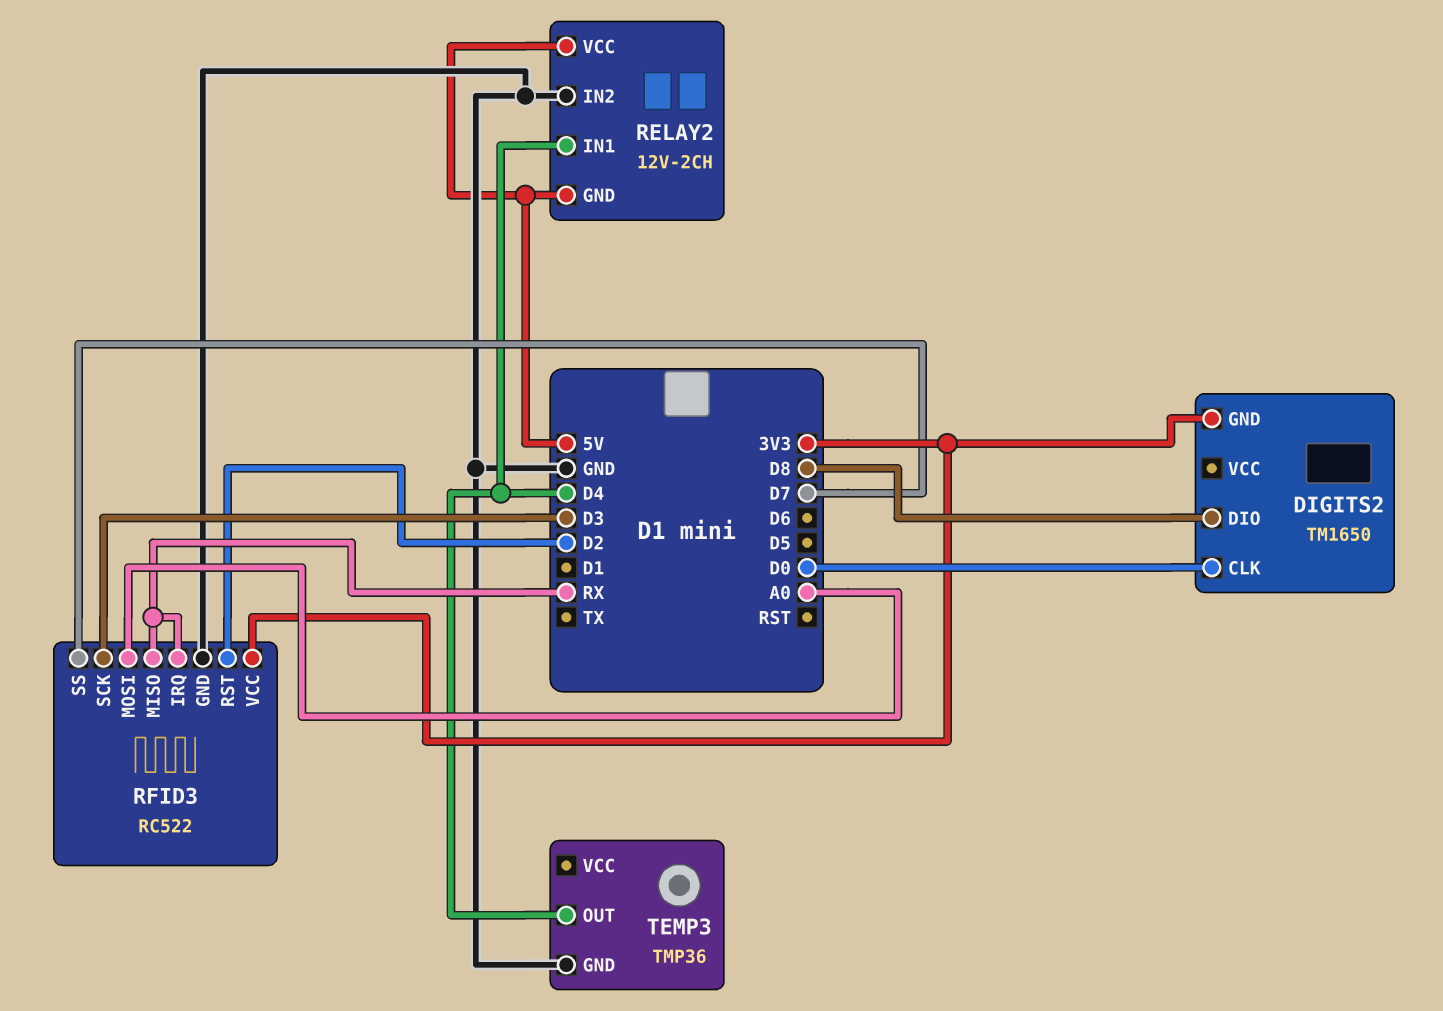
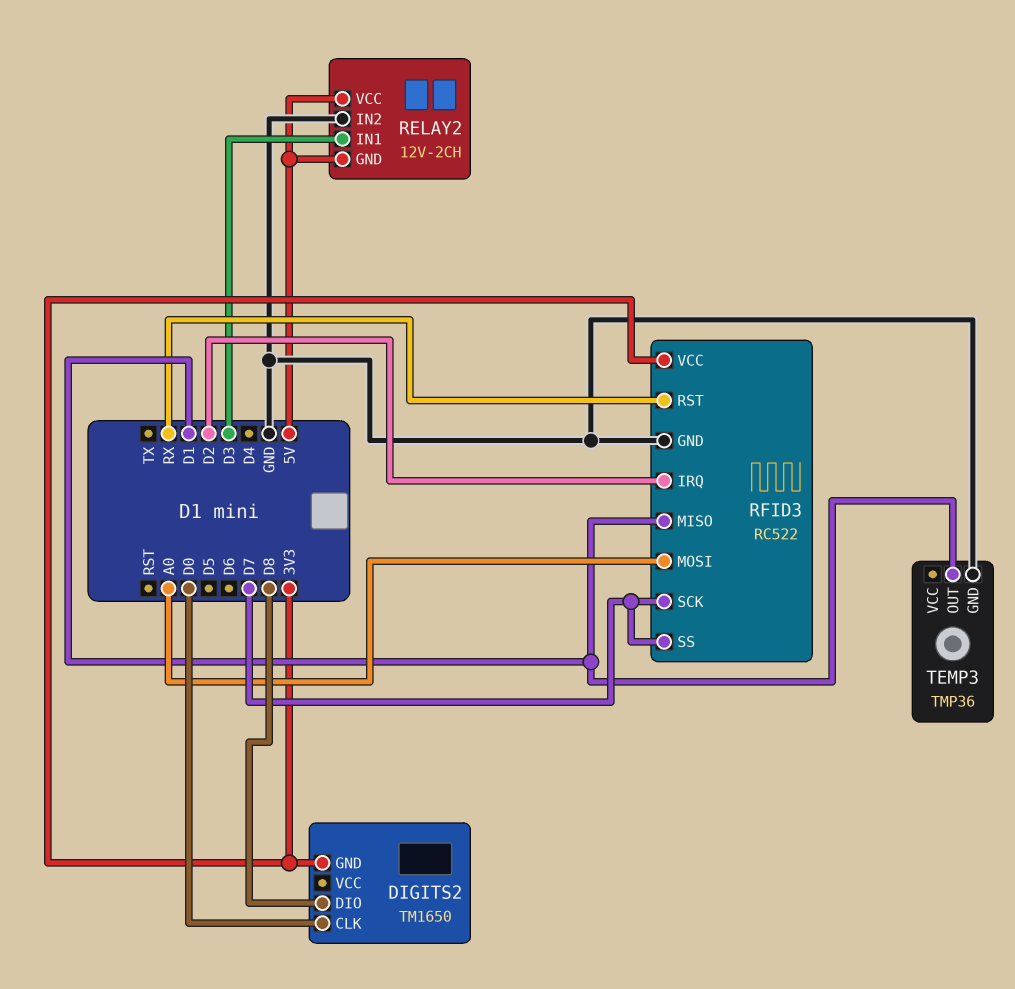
RELAY2 pin IN1: D4 -> D3
RFID3 pin IRQ: RX -> D2
RFID3 pin MISO: RX -> D1
RFID3 pin RST: D2 -> RX
RFID3 pin SCK: D3 -> D7
TEMP3 pin OUT: D4 -> D1

